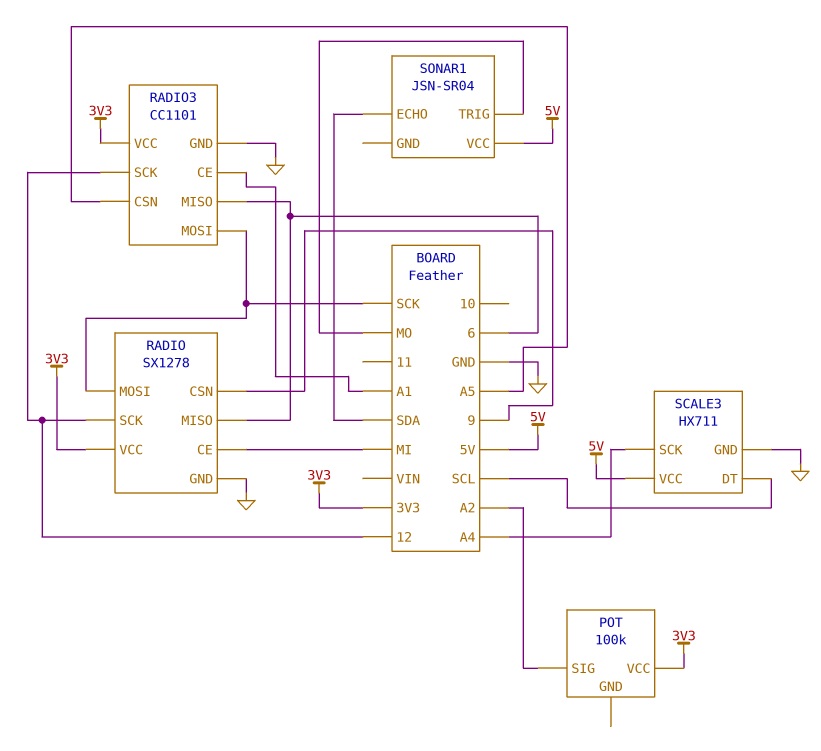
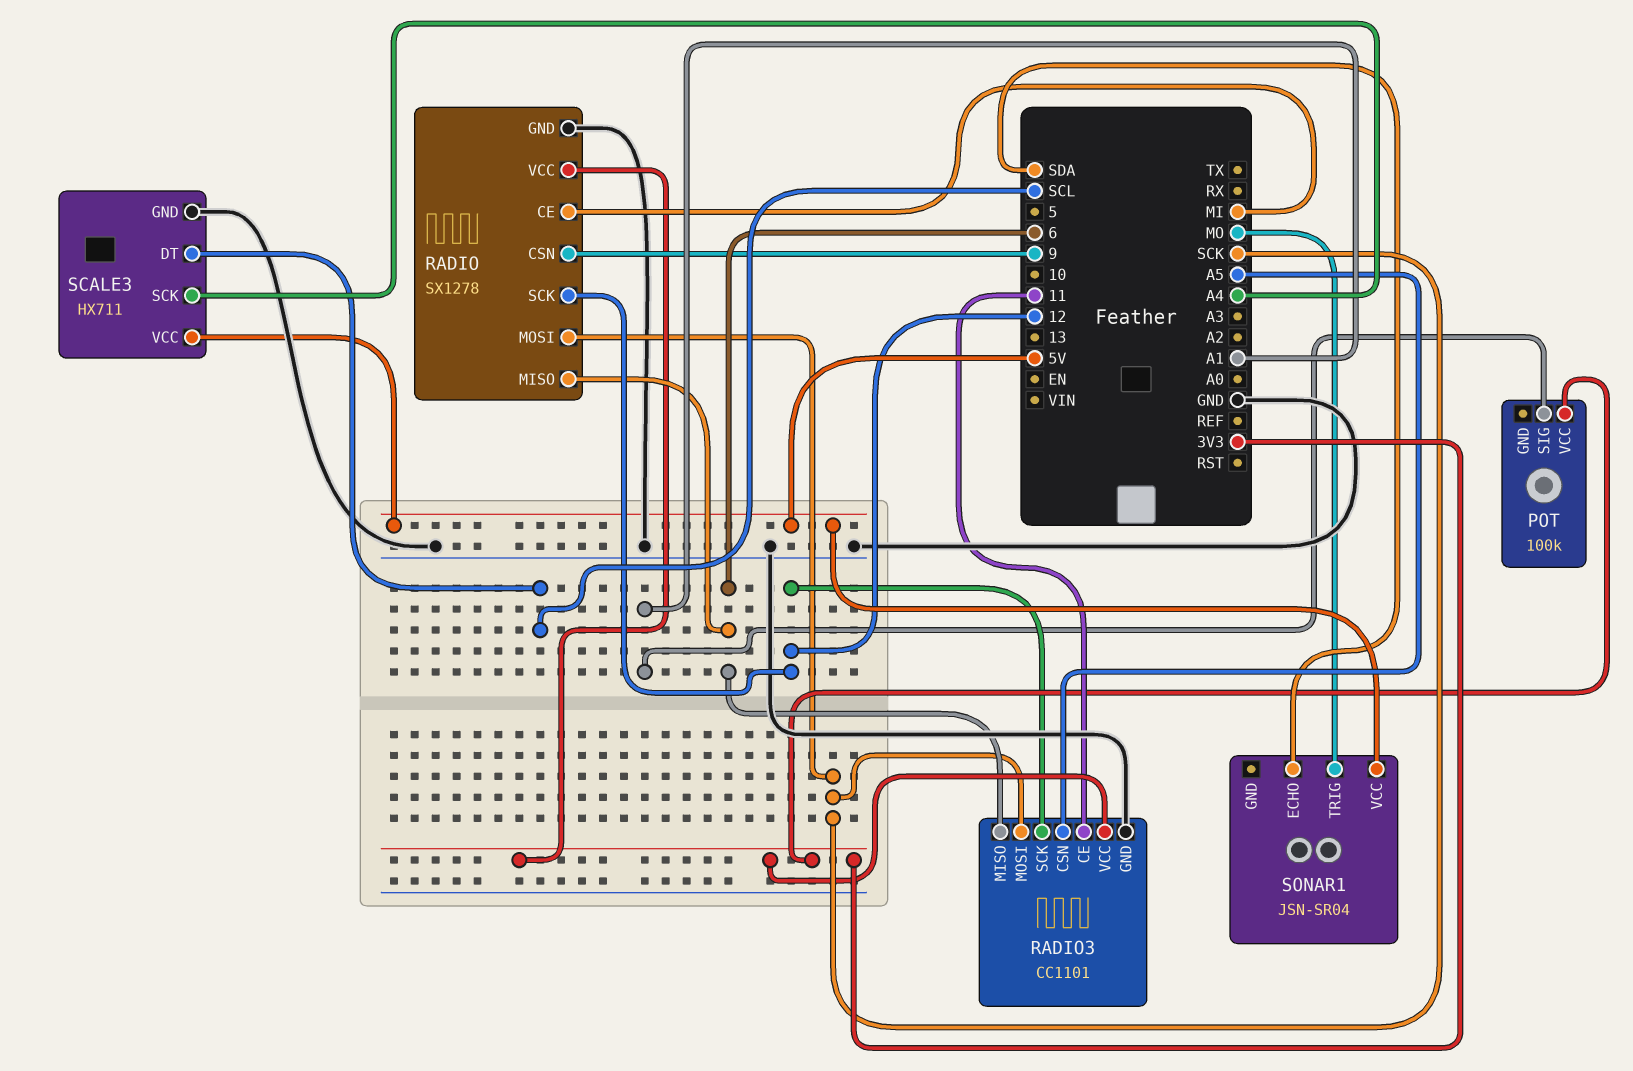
POT pin SIG: A2 -> A1
RADIO3 pin CE: A1 -> 11

